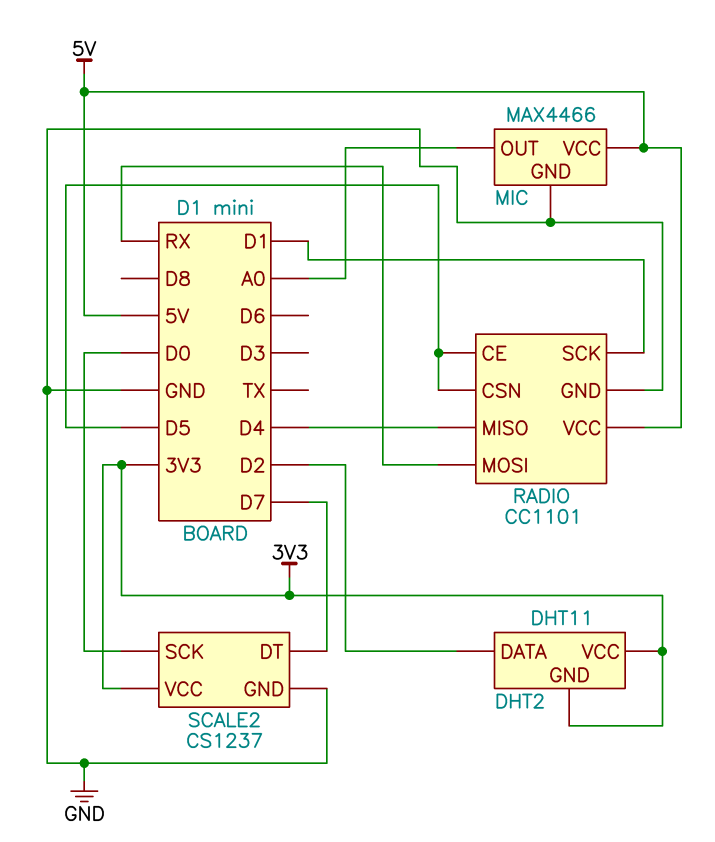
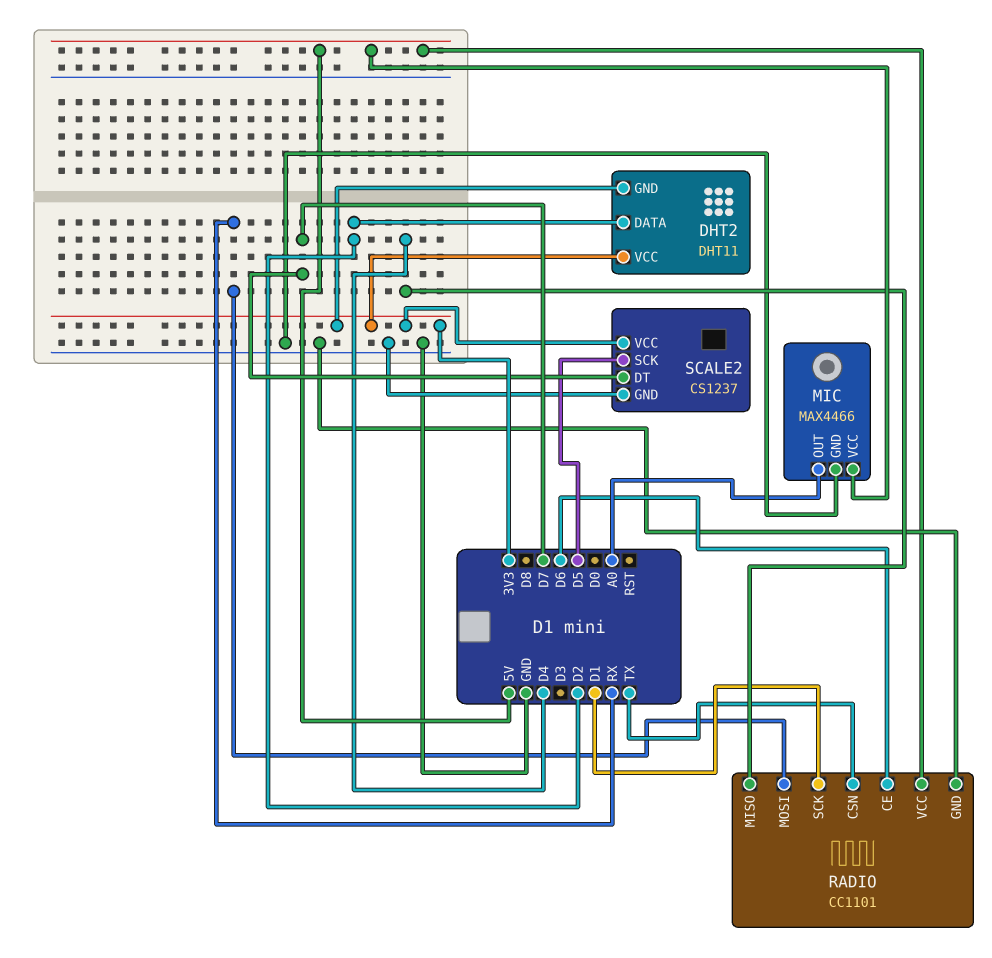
RADIO pin CE: D5 -> D6
RADIO pin CSN: D5 -> TX
SCALE2 pin SCK: D0 -> D5

